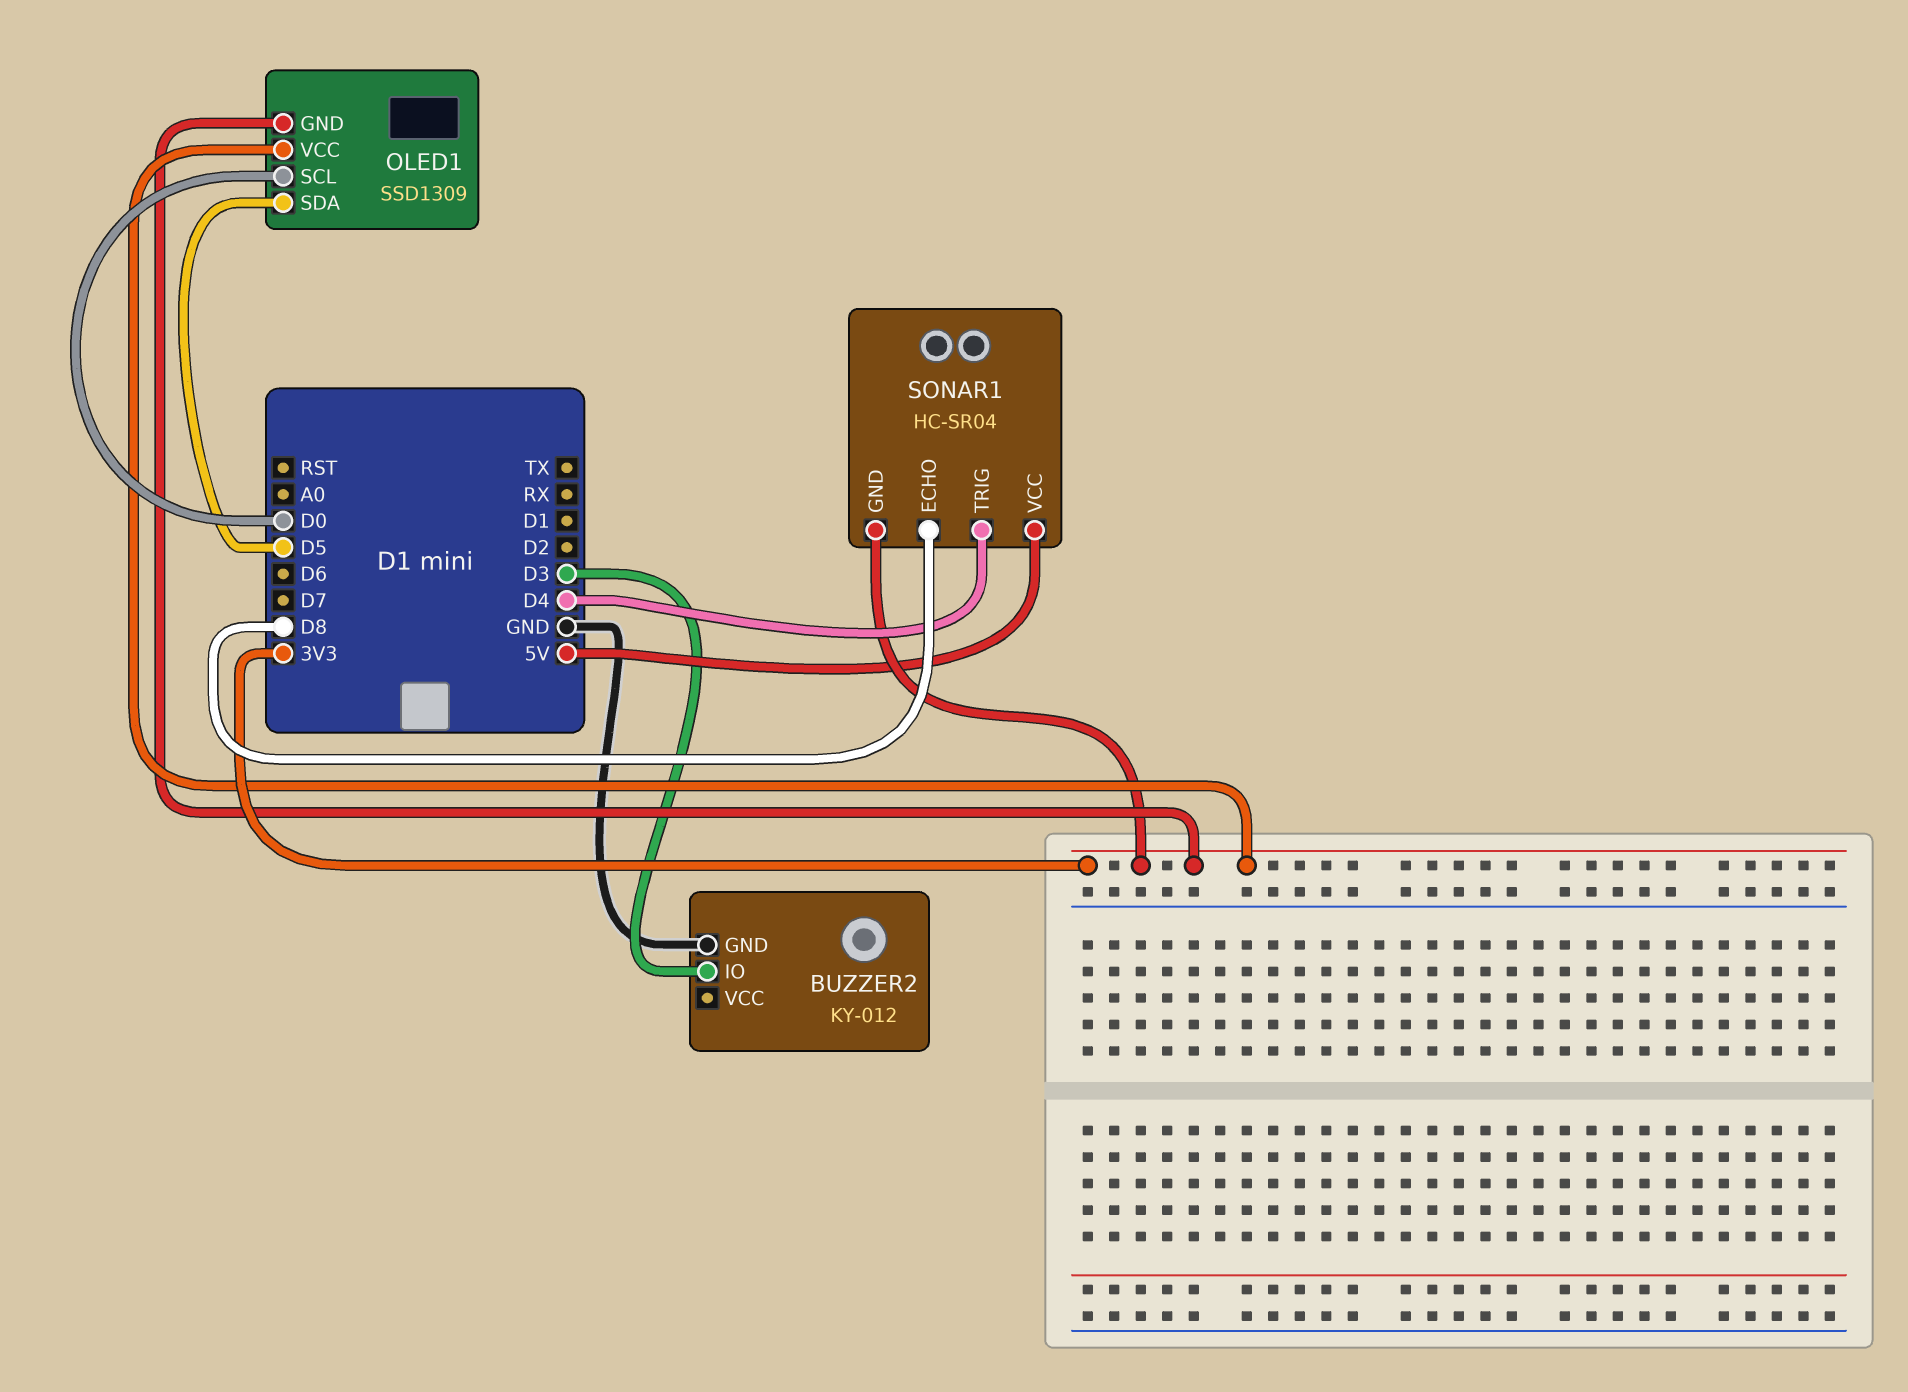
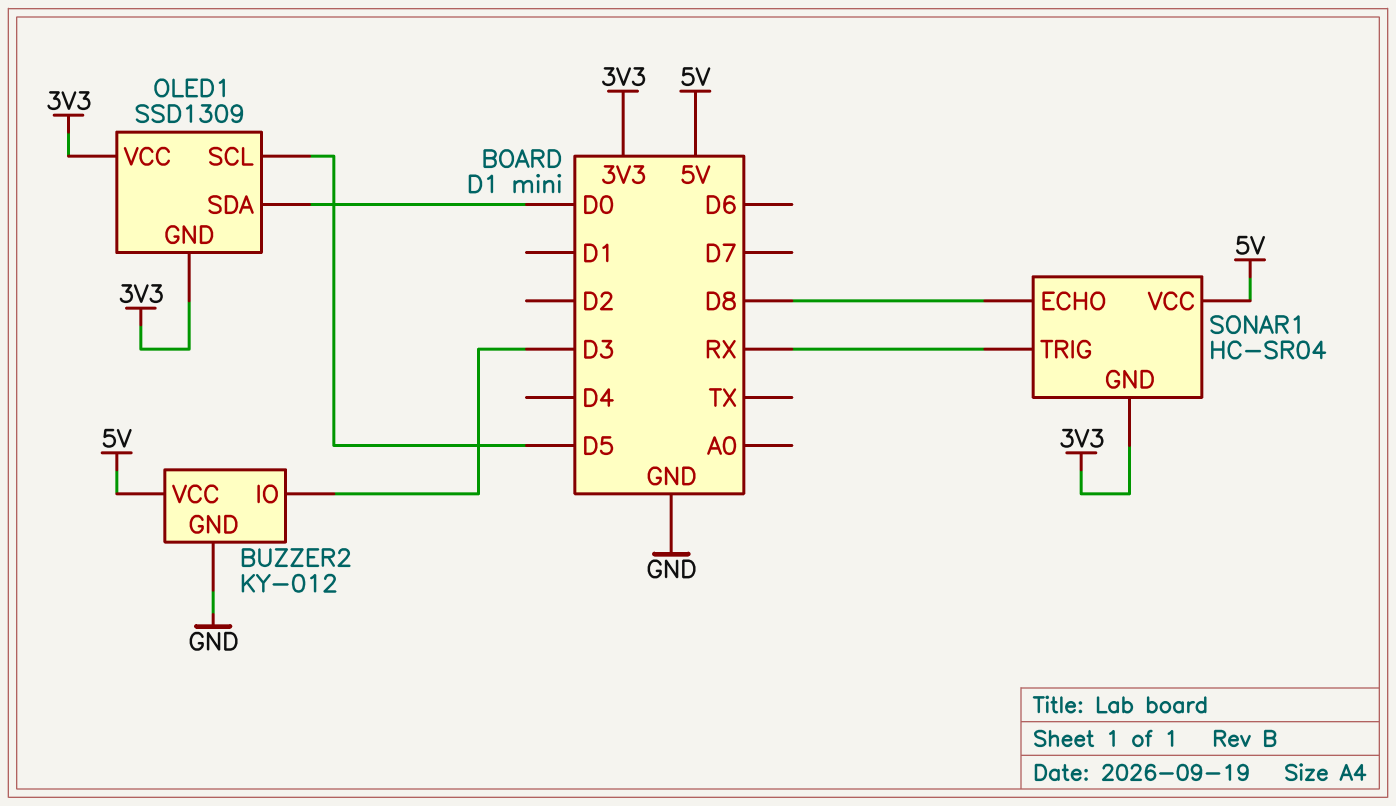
BUZZER2 pin VCC: none -> 5V
OLED1 pin SCL: D0 -> D5
OLED1 pin SDA: D5 -> D0
SONAR1 pin TRIG: D4 -> RX

